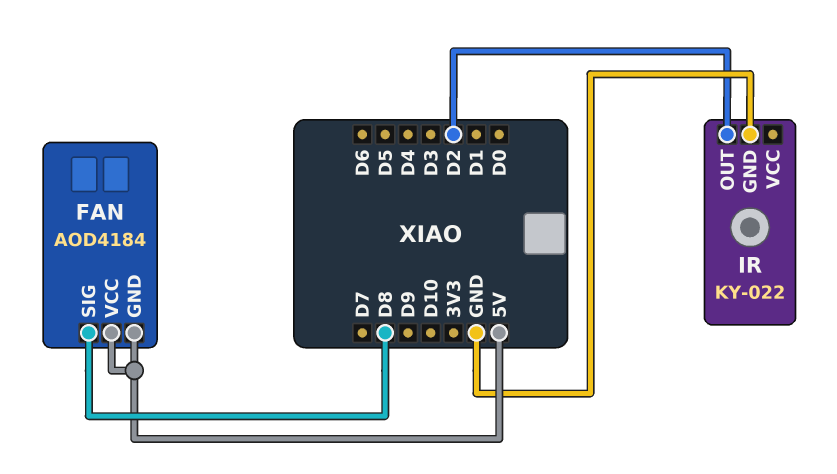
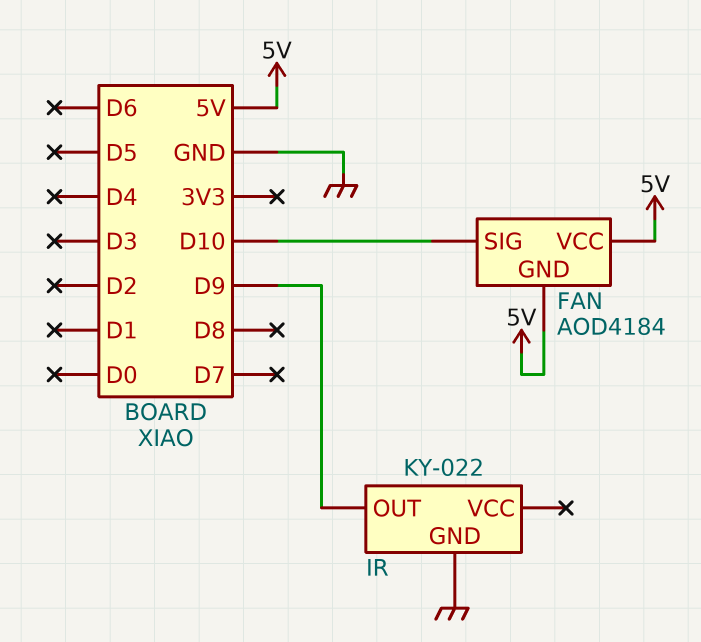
FAN pin SIG: D8 -> D10
IR pin OUT: D2 -> D9

